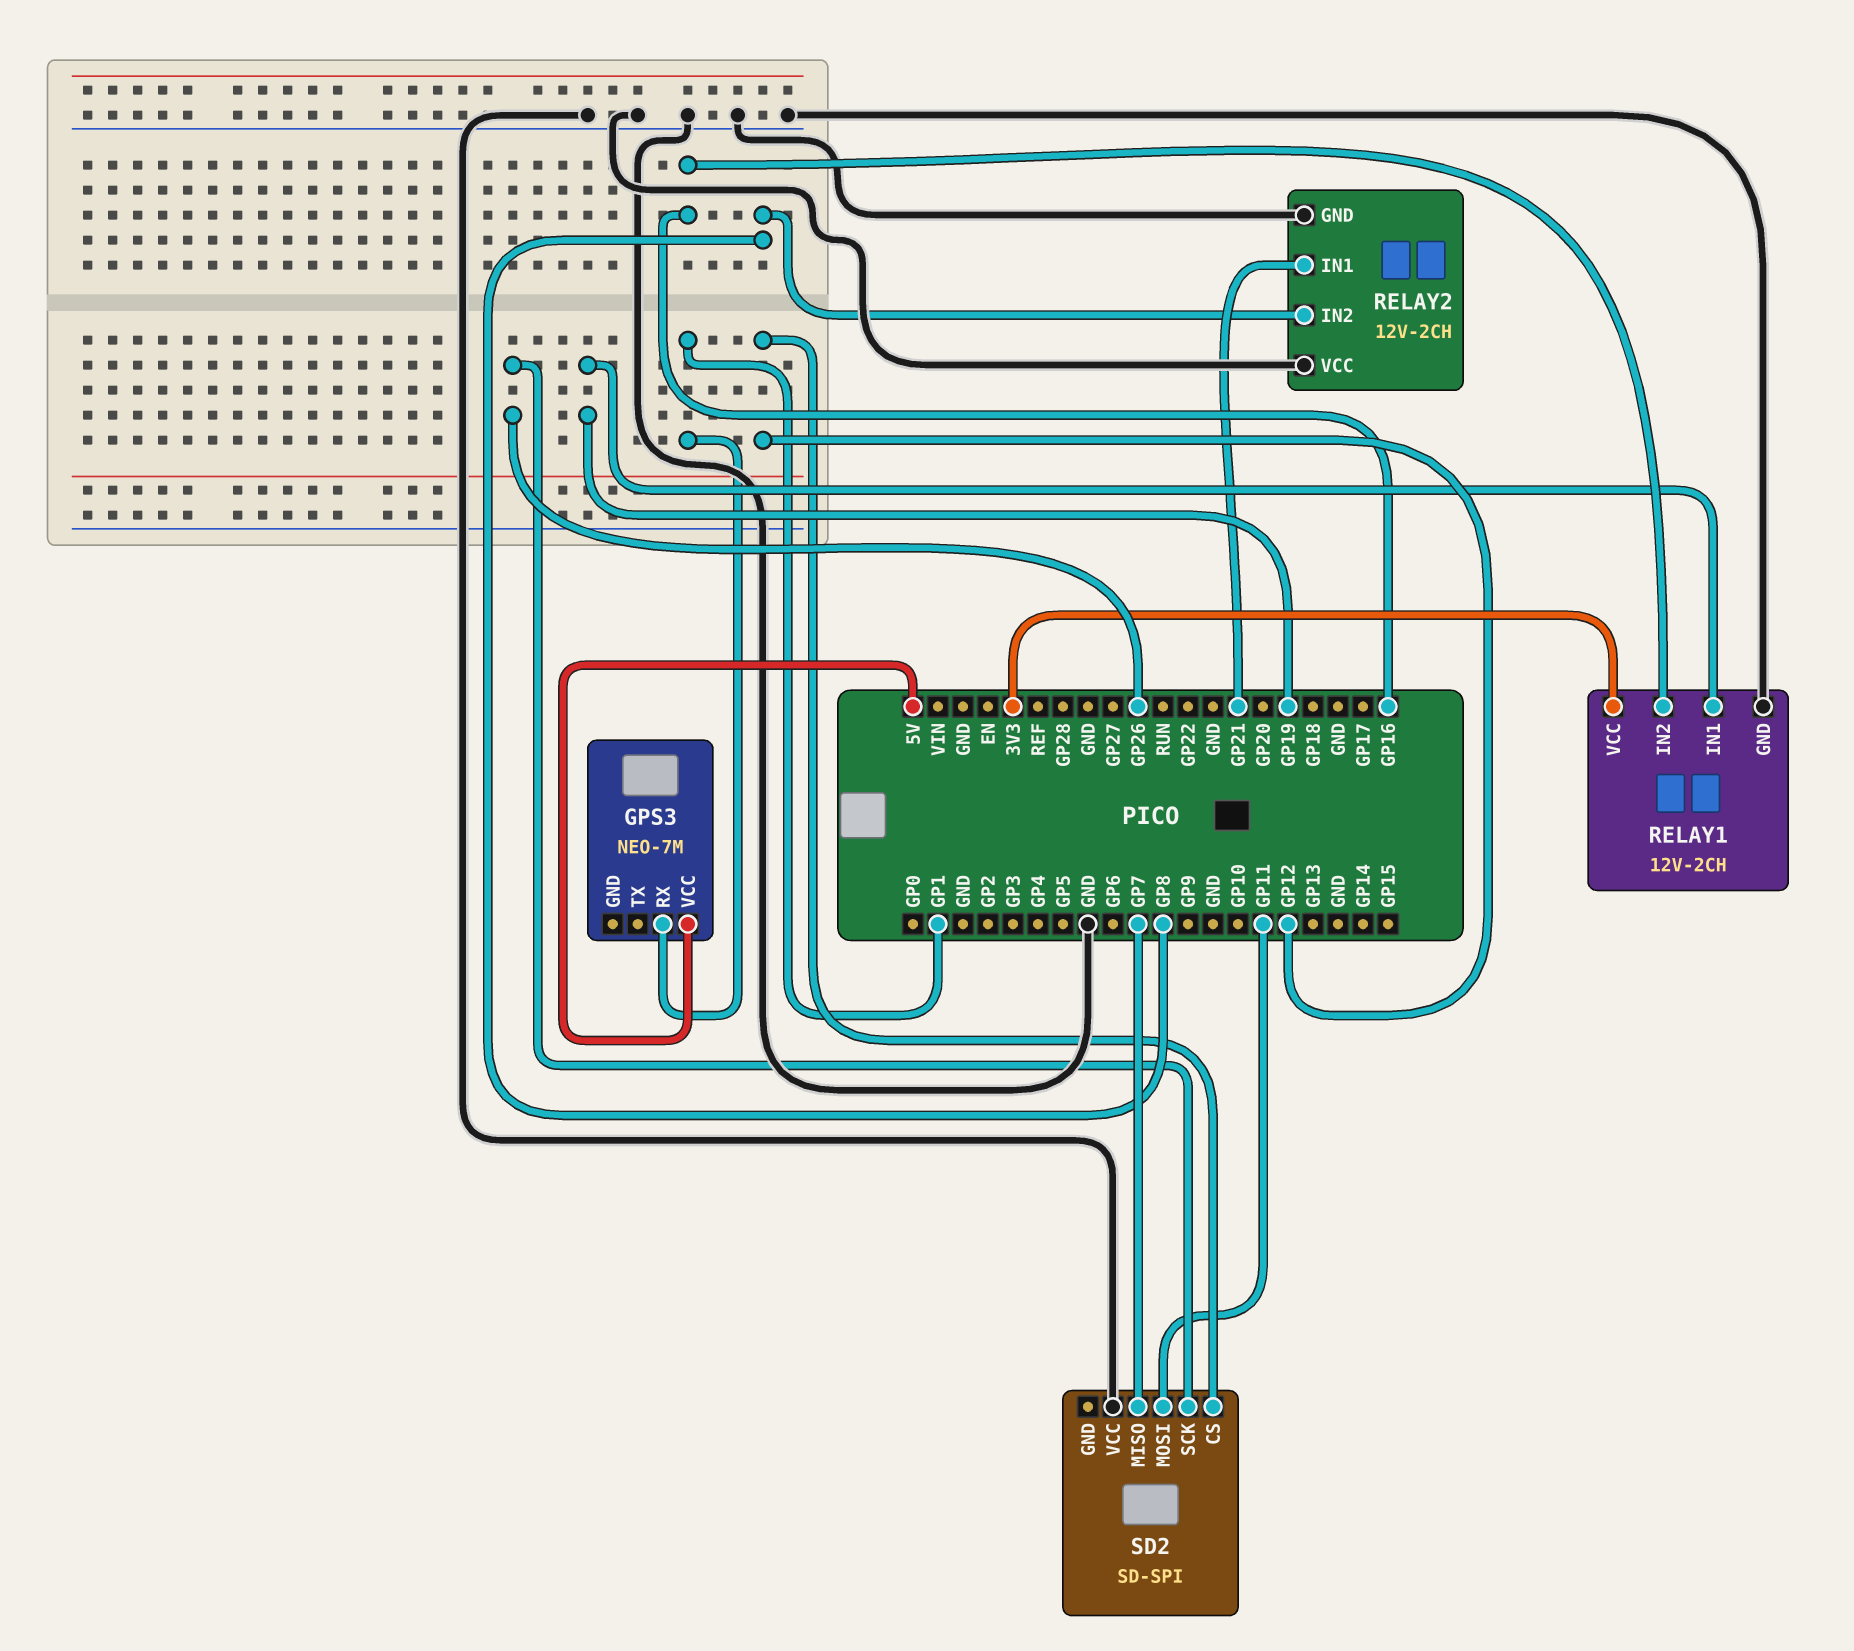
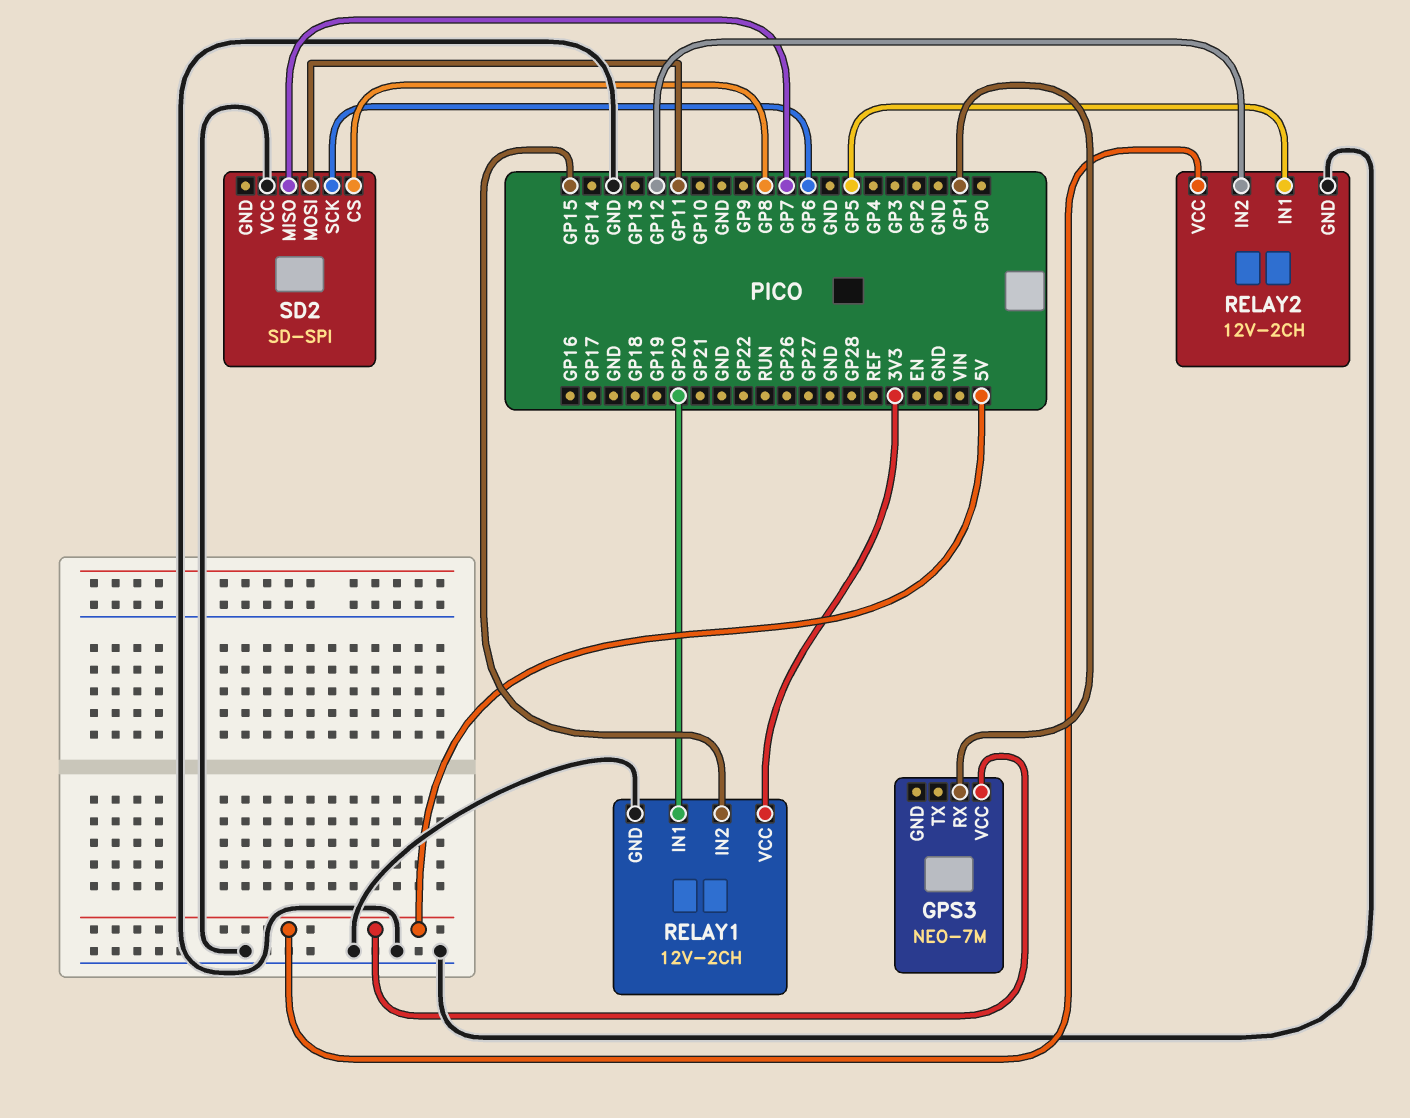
RELAY1 pin IN1: GP19 -> GP20
RELAY1 pin IN2: GP16 -> GP15
RELAY2 pin IN1: GP21 -> GP5
RELAY2 pin IN2: GP8 -> GP12
RELAY2 pin VCC: GND -> 5V
SD2 pin CS: GP12 -> GP8
SD2 pin SCK: GP26 -> GP6

